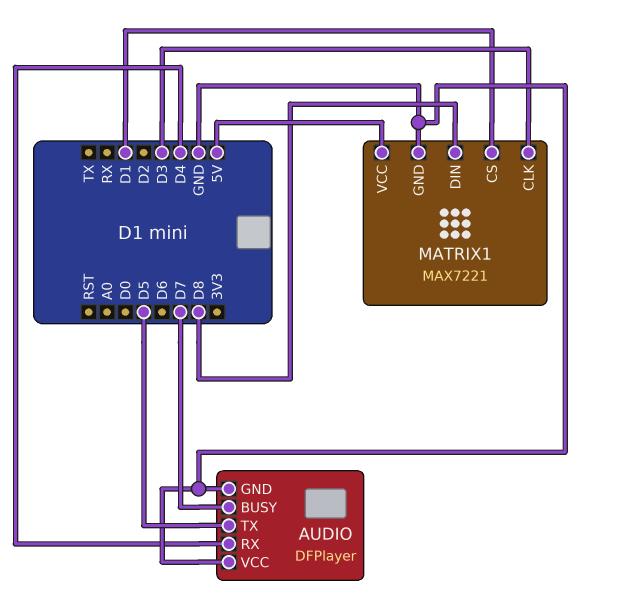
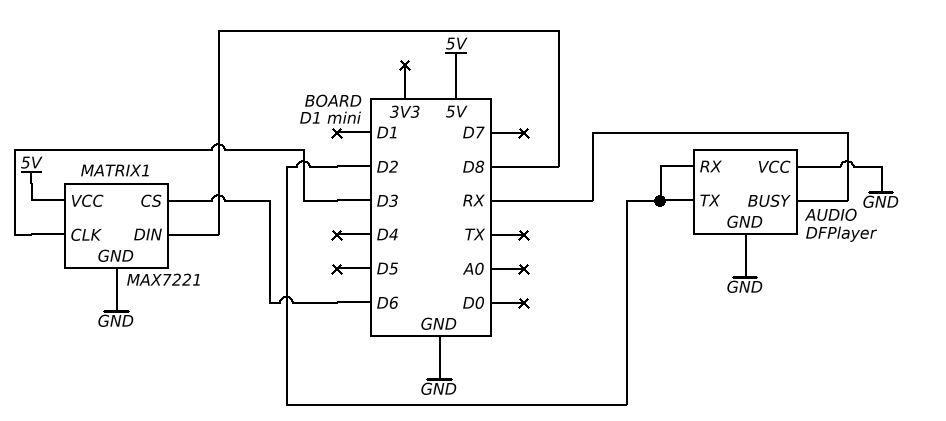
AUDIO pin BUSY: D7 -> RX
AUDIO pin RX: D4 -> D2
AUDIO pin TX: D5 -> D2
MATRIX1 pin CS: D1 -> D6

